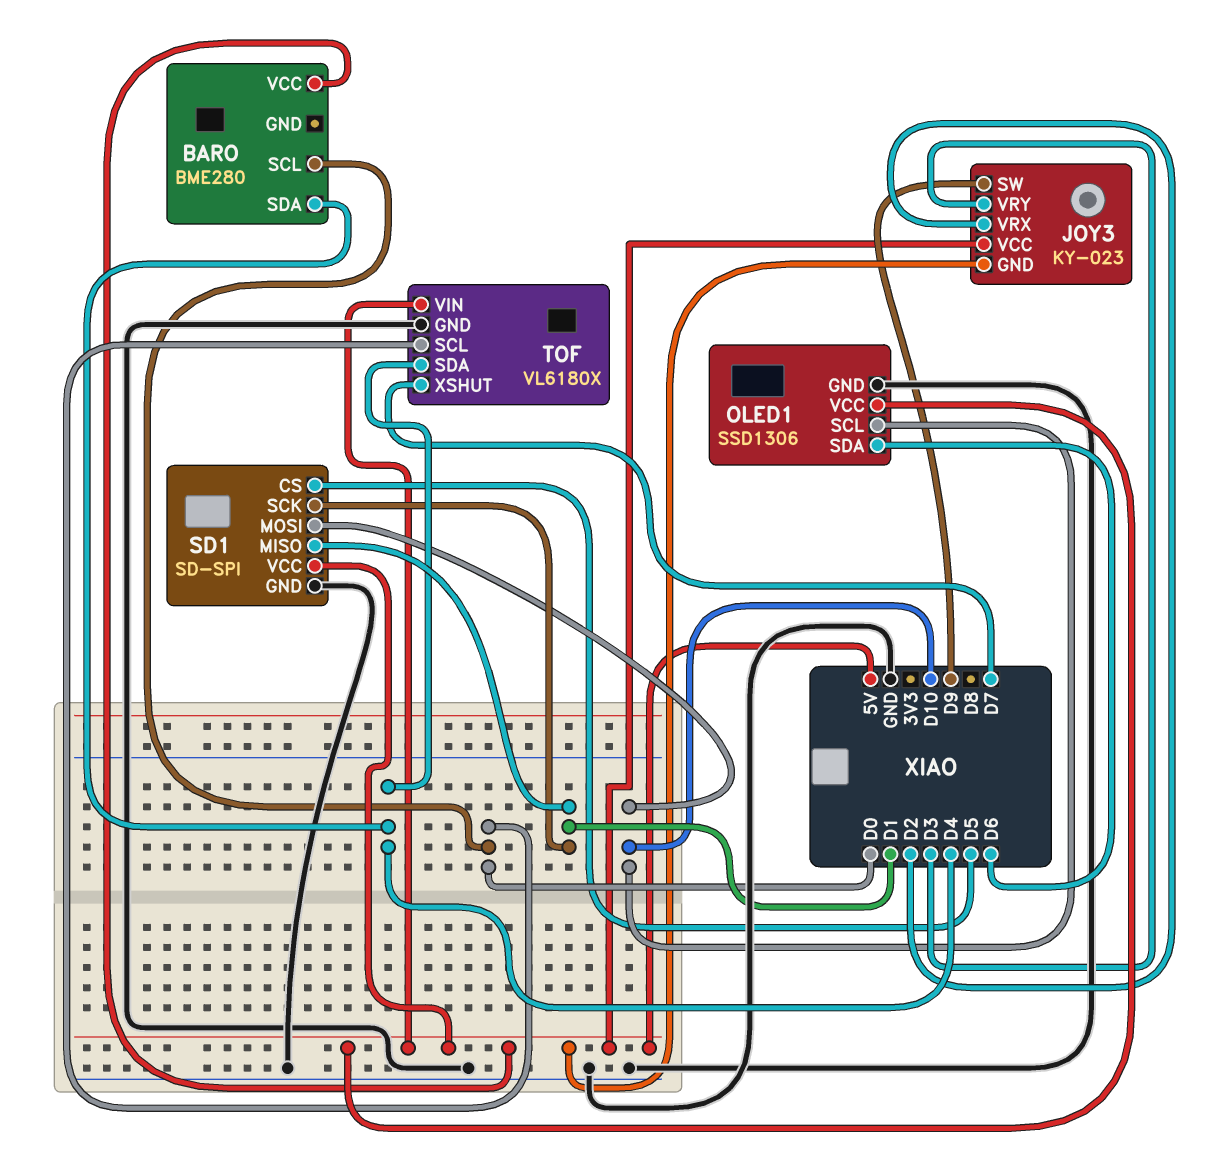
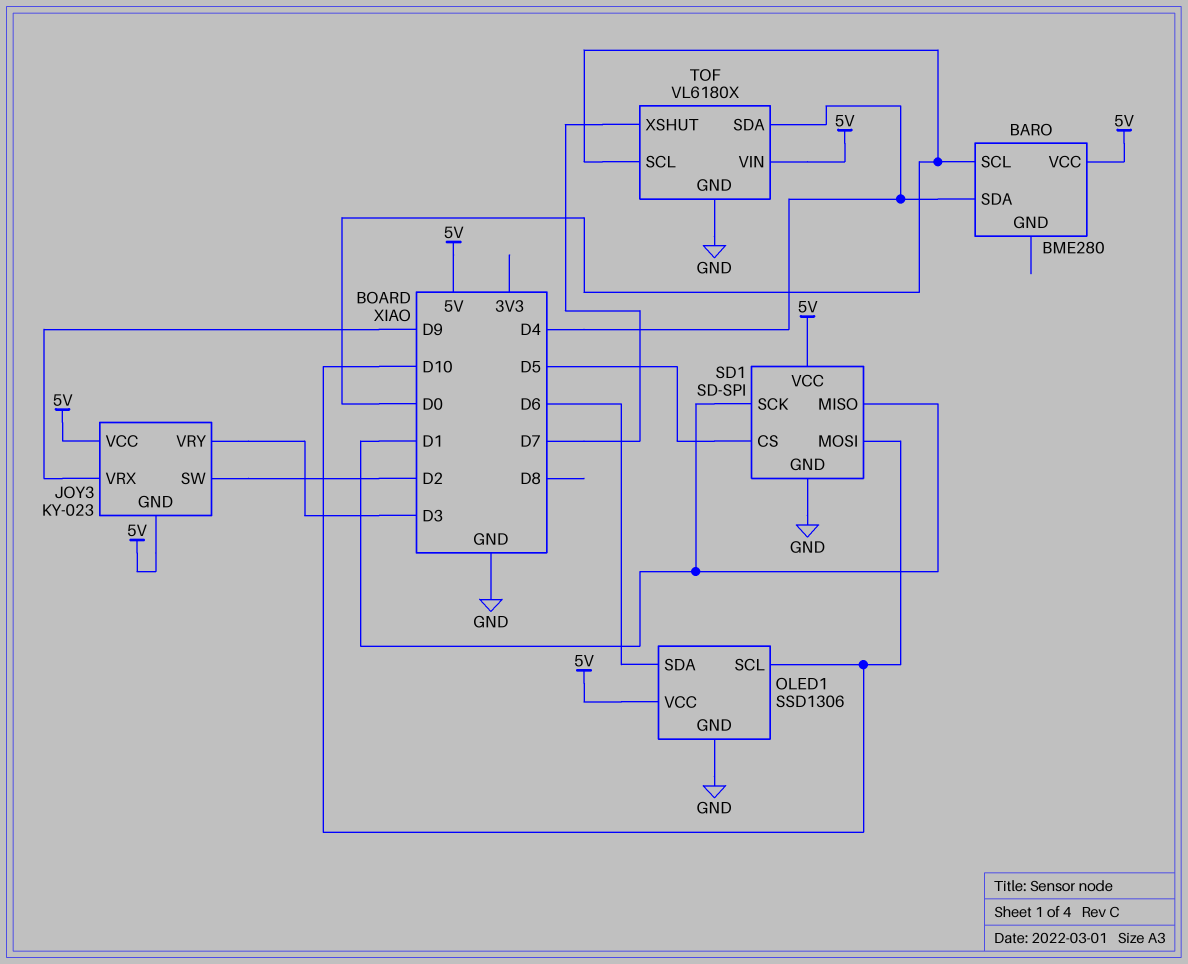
JOY3 pin SW: D9 -> D2
JOY3 pin VRX: D2 -> D9

